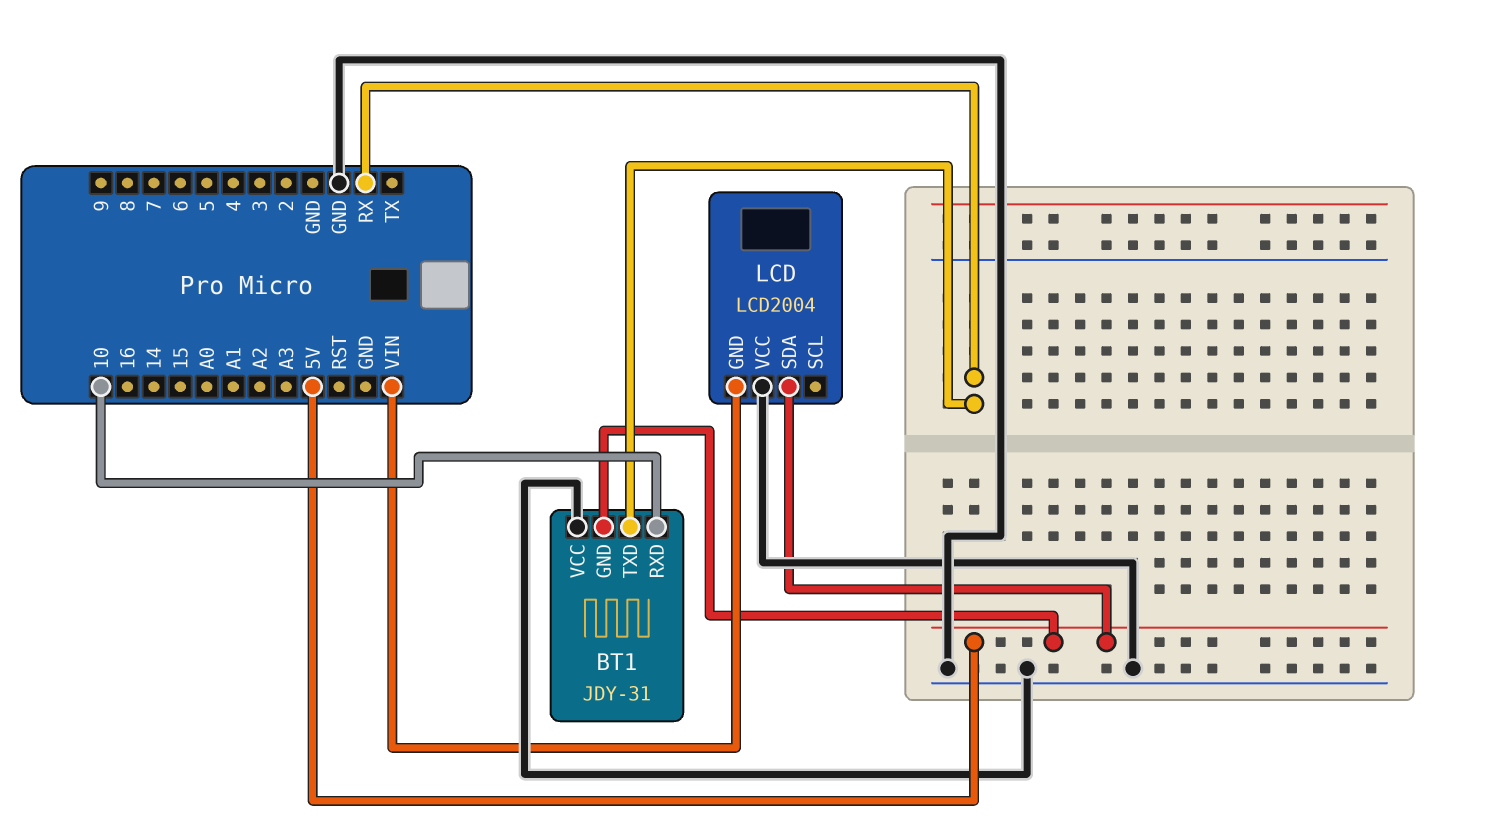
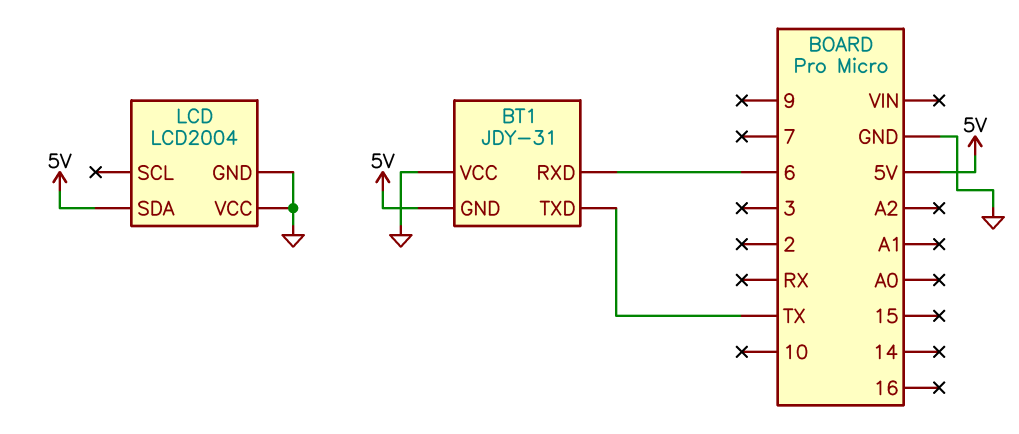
BT1 pin RXD: 10 -> 6
BT1 pin TXD: RX -> TX
LCD pin GND: VIN -> GND

